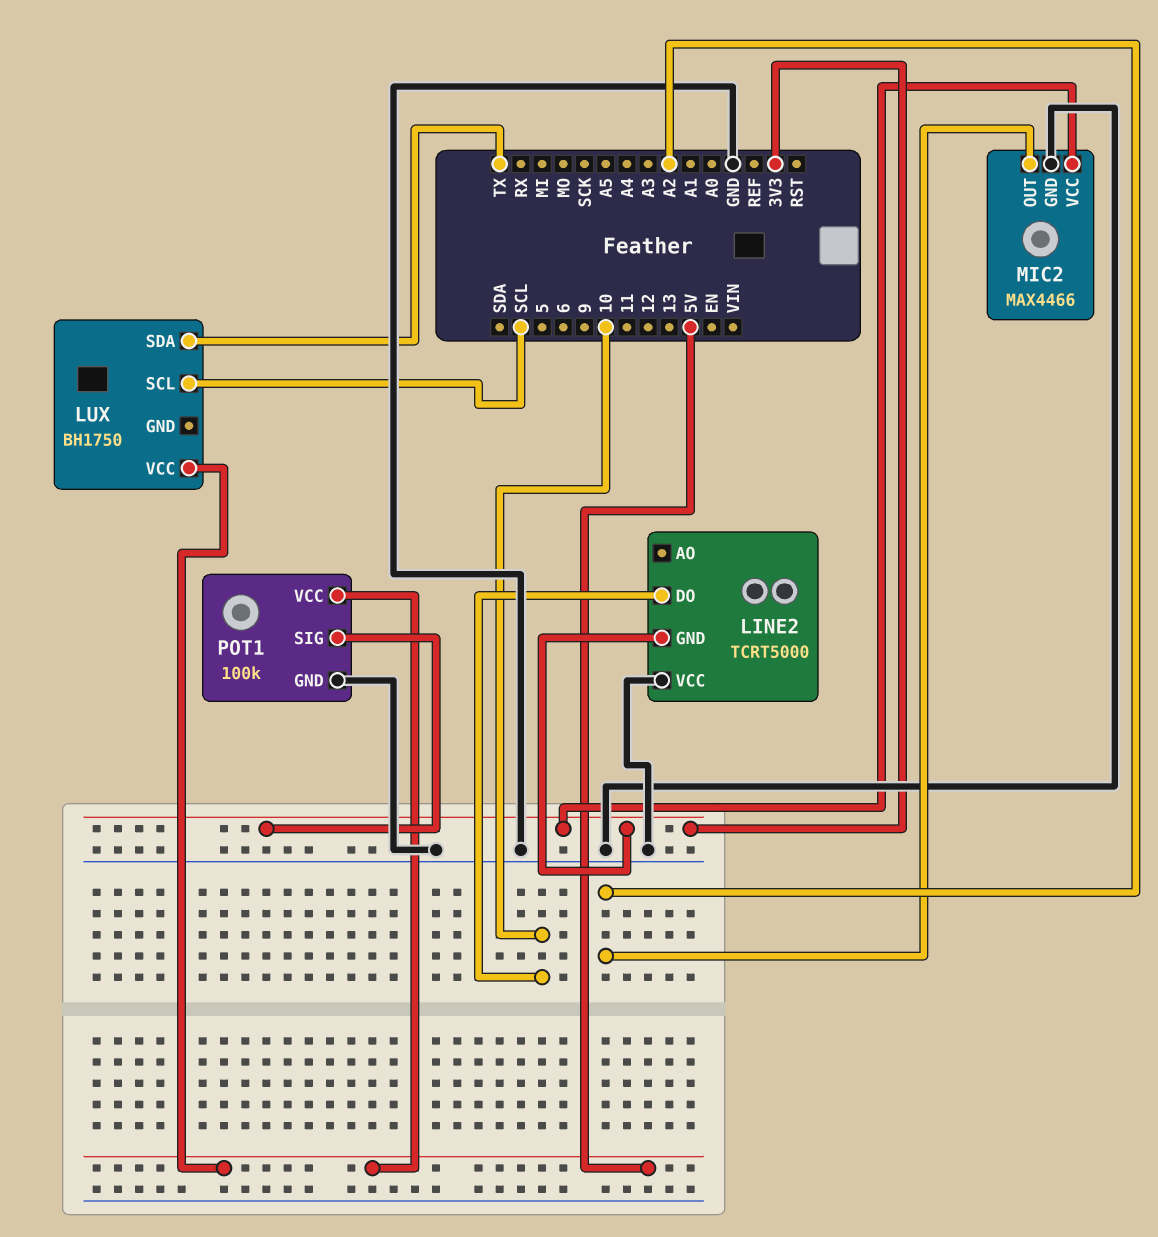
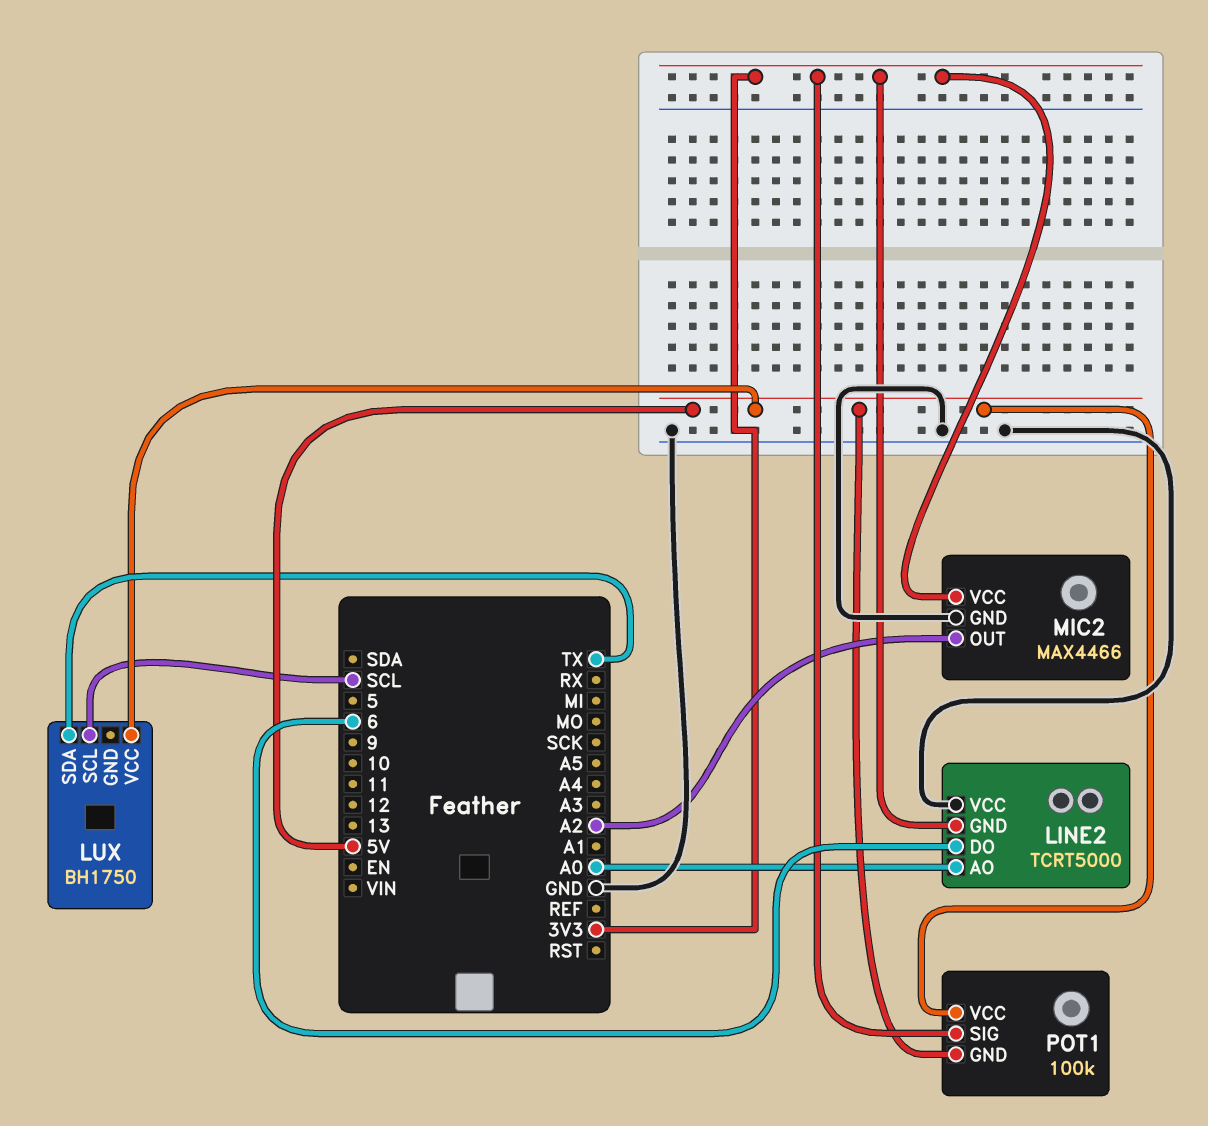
LINE2 pin AO: none -> A0
LINE2 pin DO: 10 -> 6
POT1 pin GND: GND -> 5V

